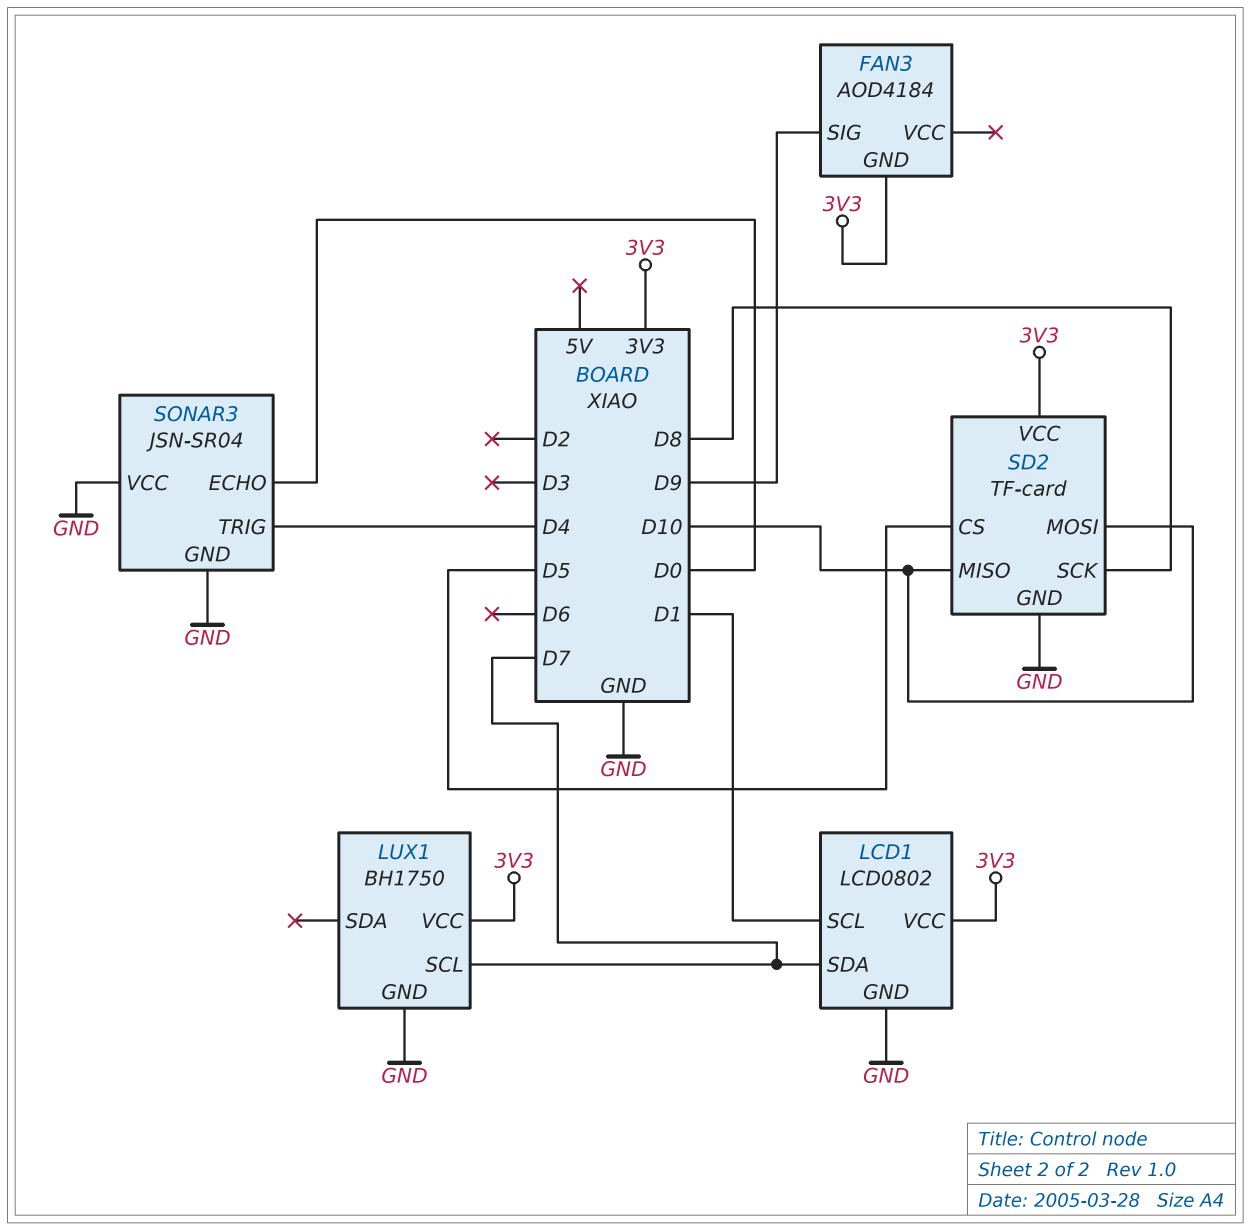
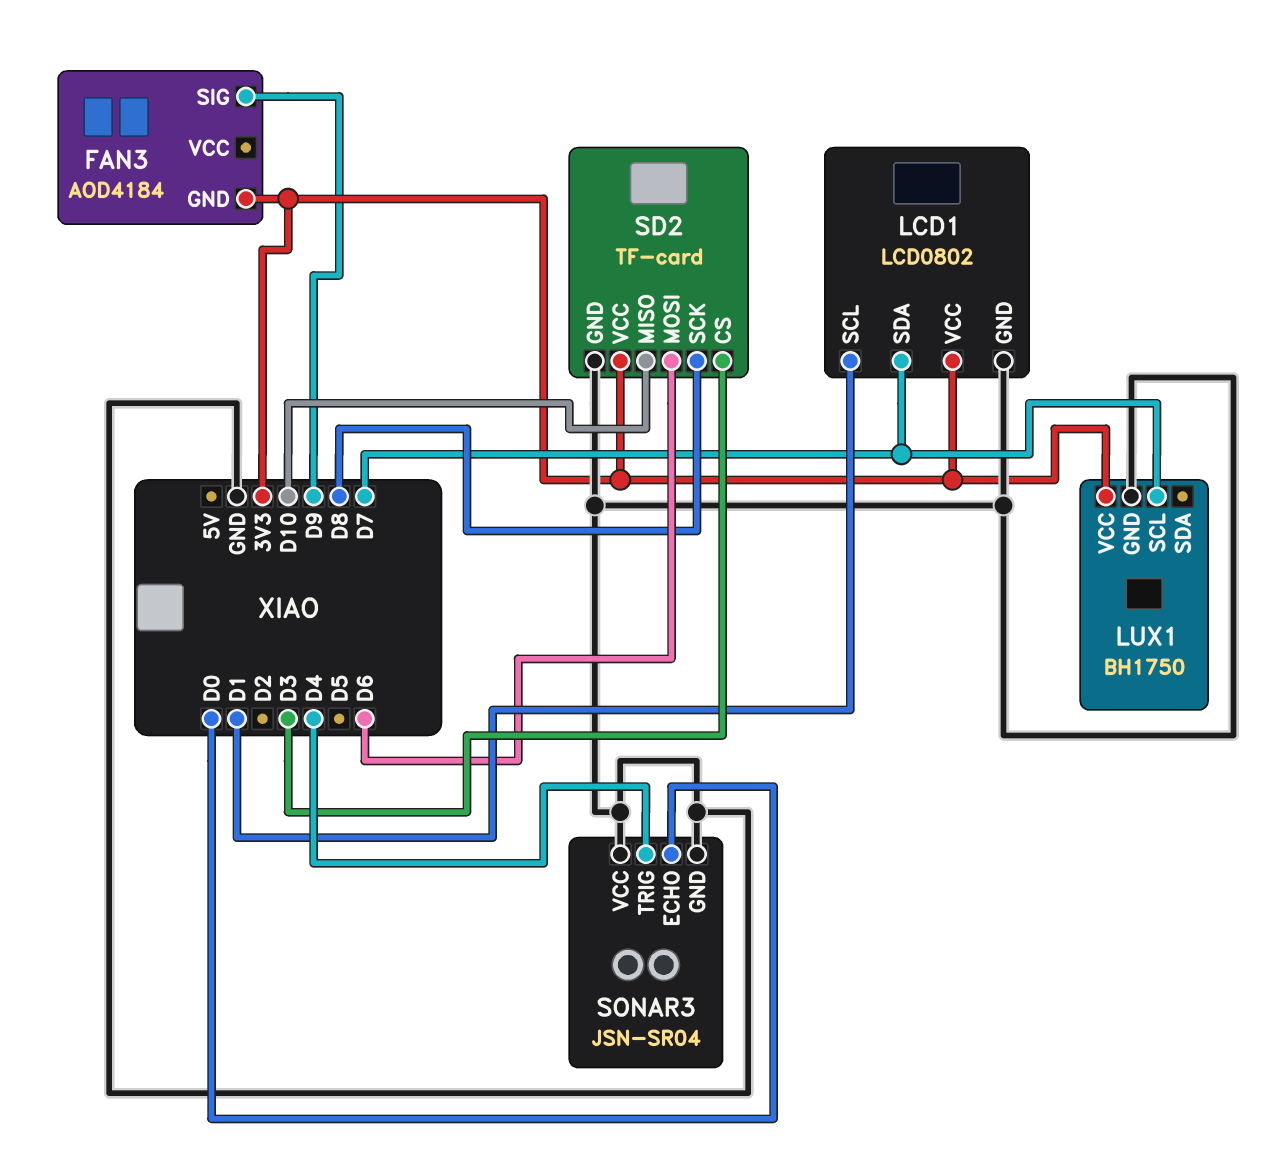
SD2 pin CS: D5 -> D3
SD2 pin MOSI: D10 -> D6

